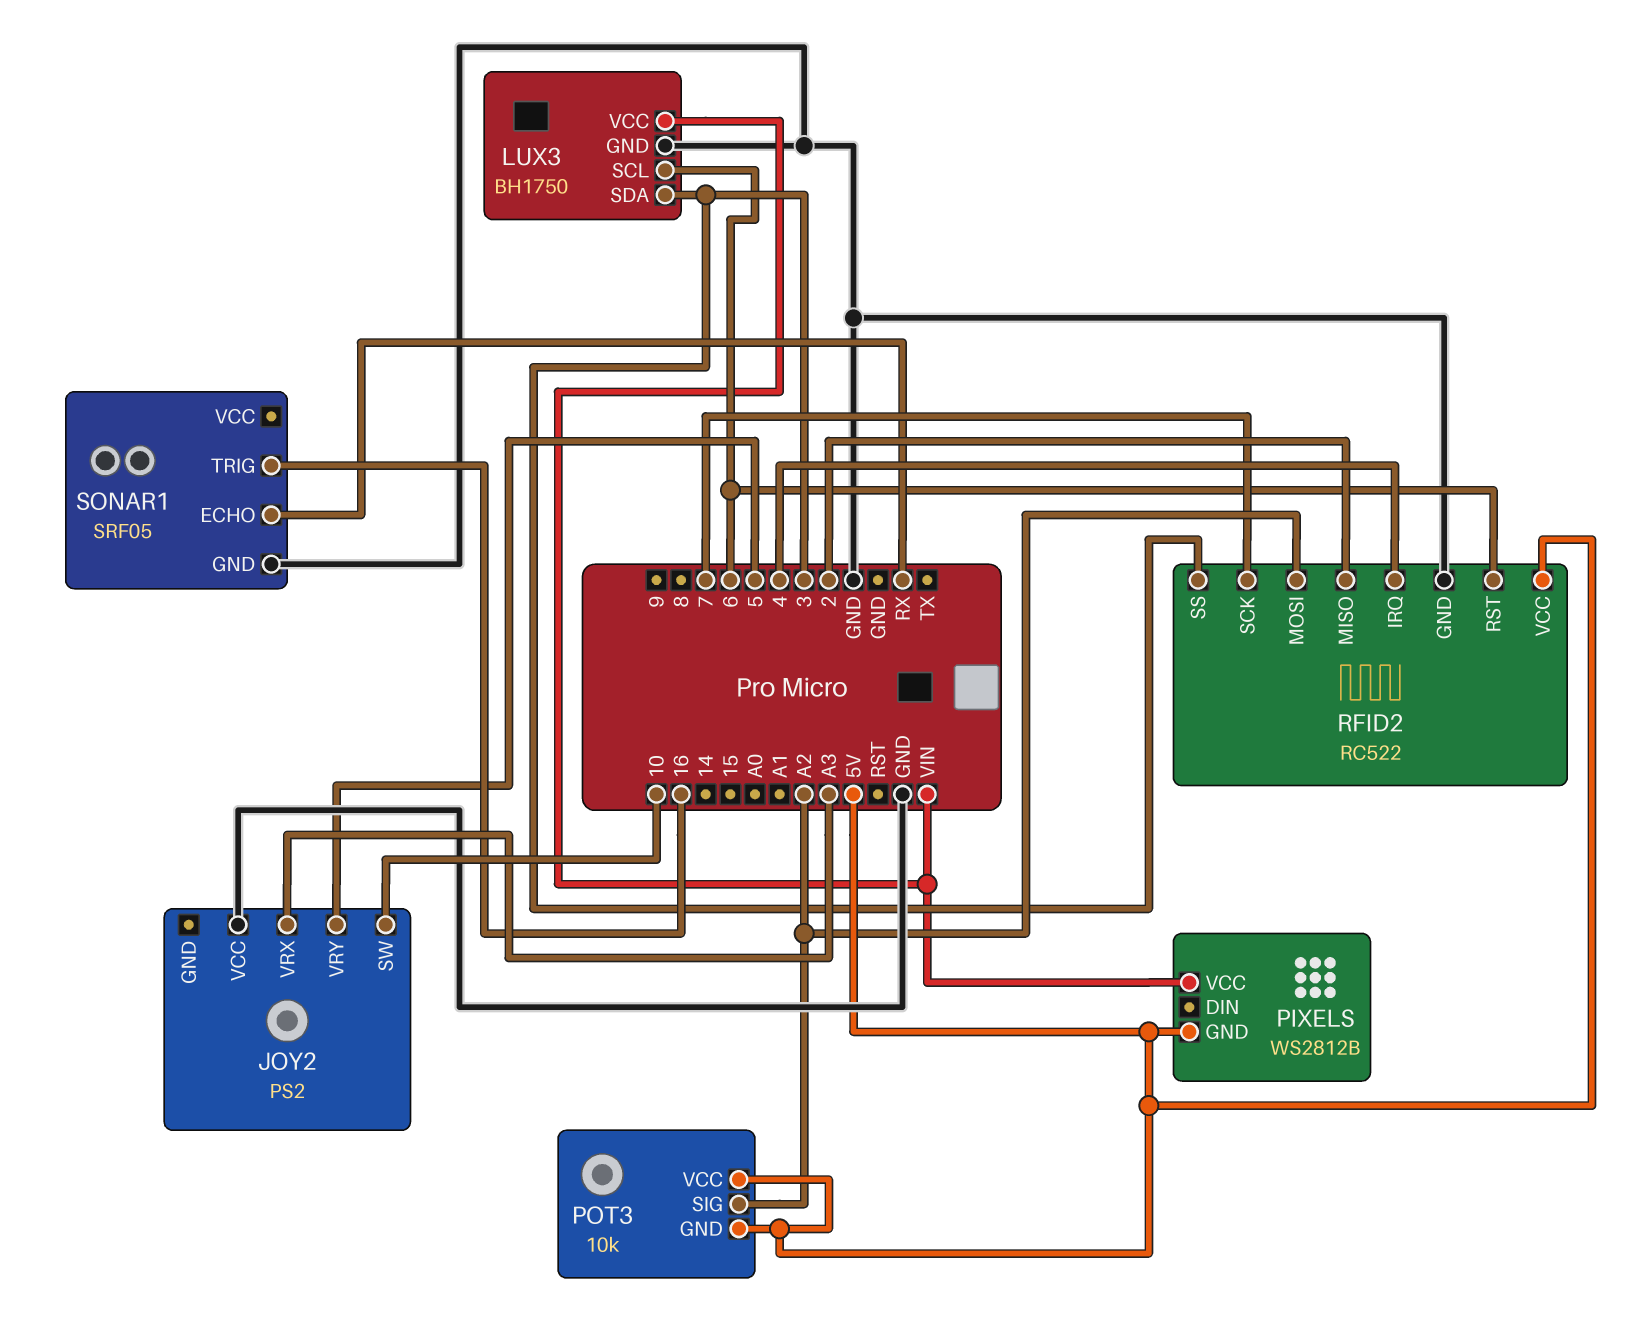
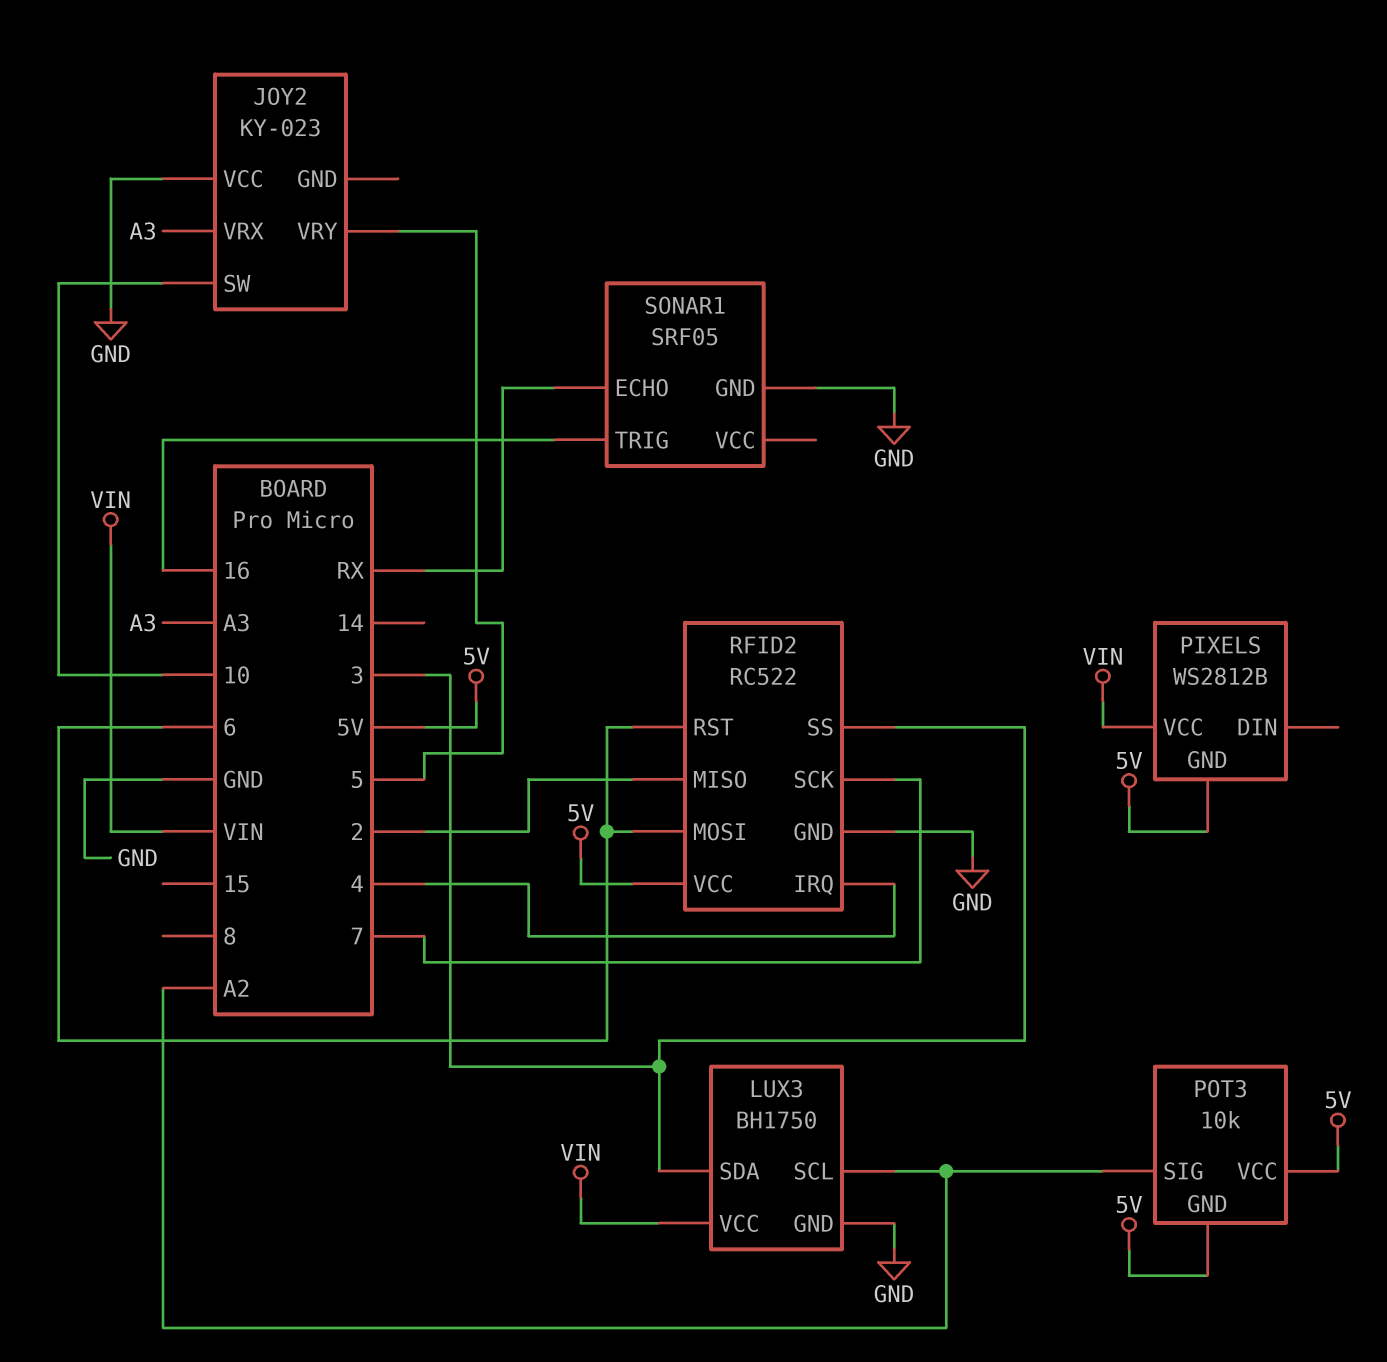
JOY2: PS2 -> KY-023
LUX3 pin SCL: 6 -> A2
RFID2 pin MOSI: A2 -> 6

